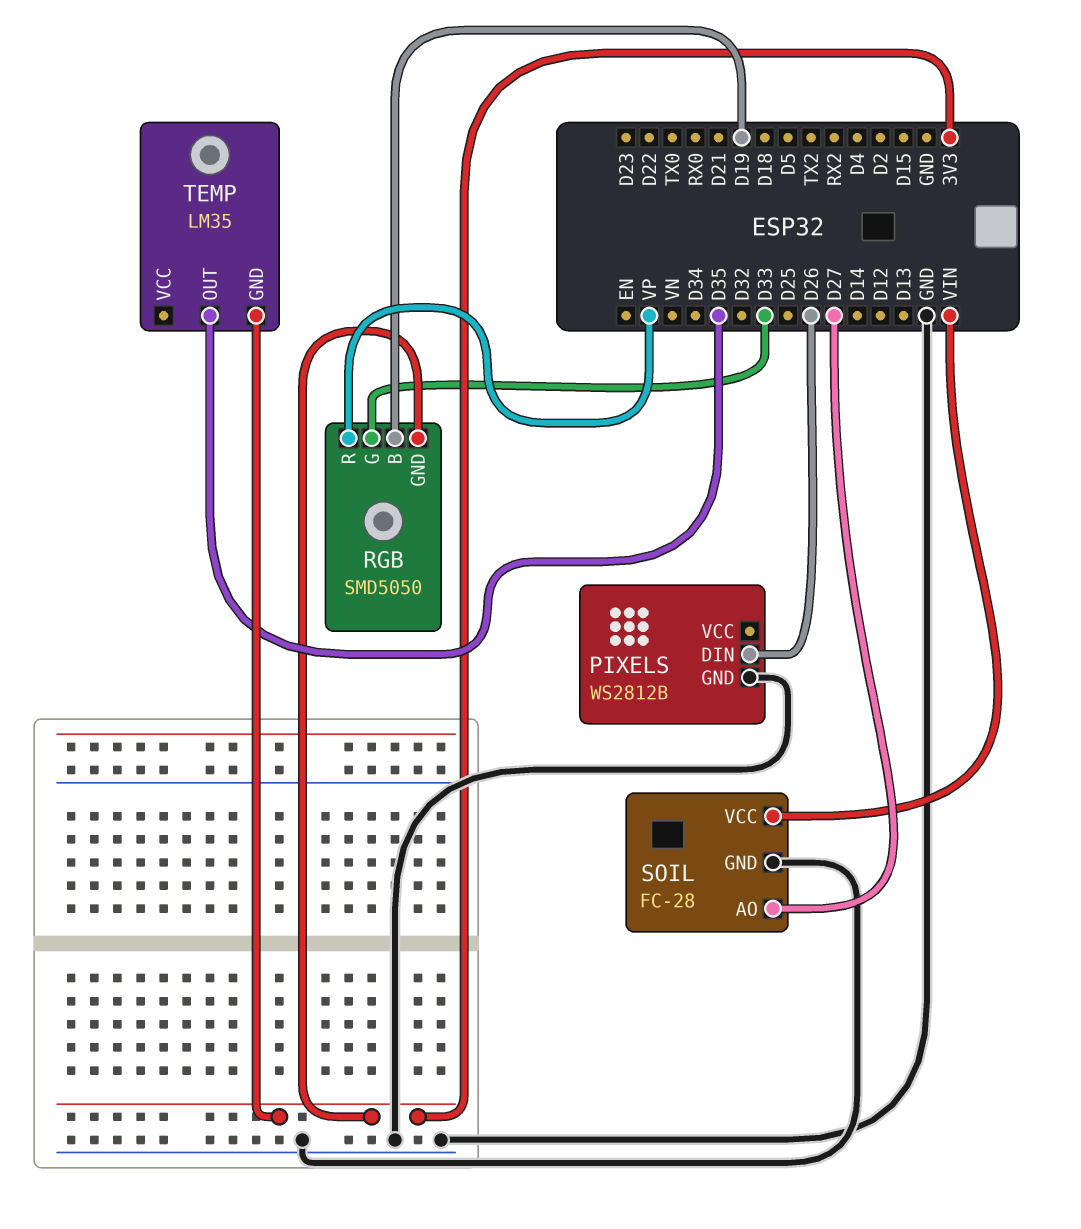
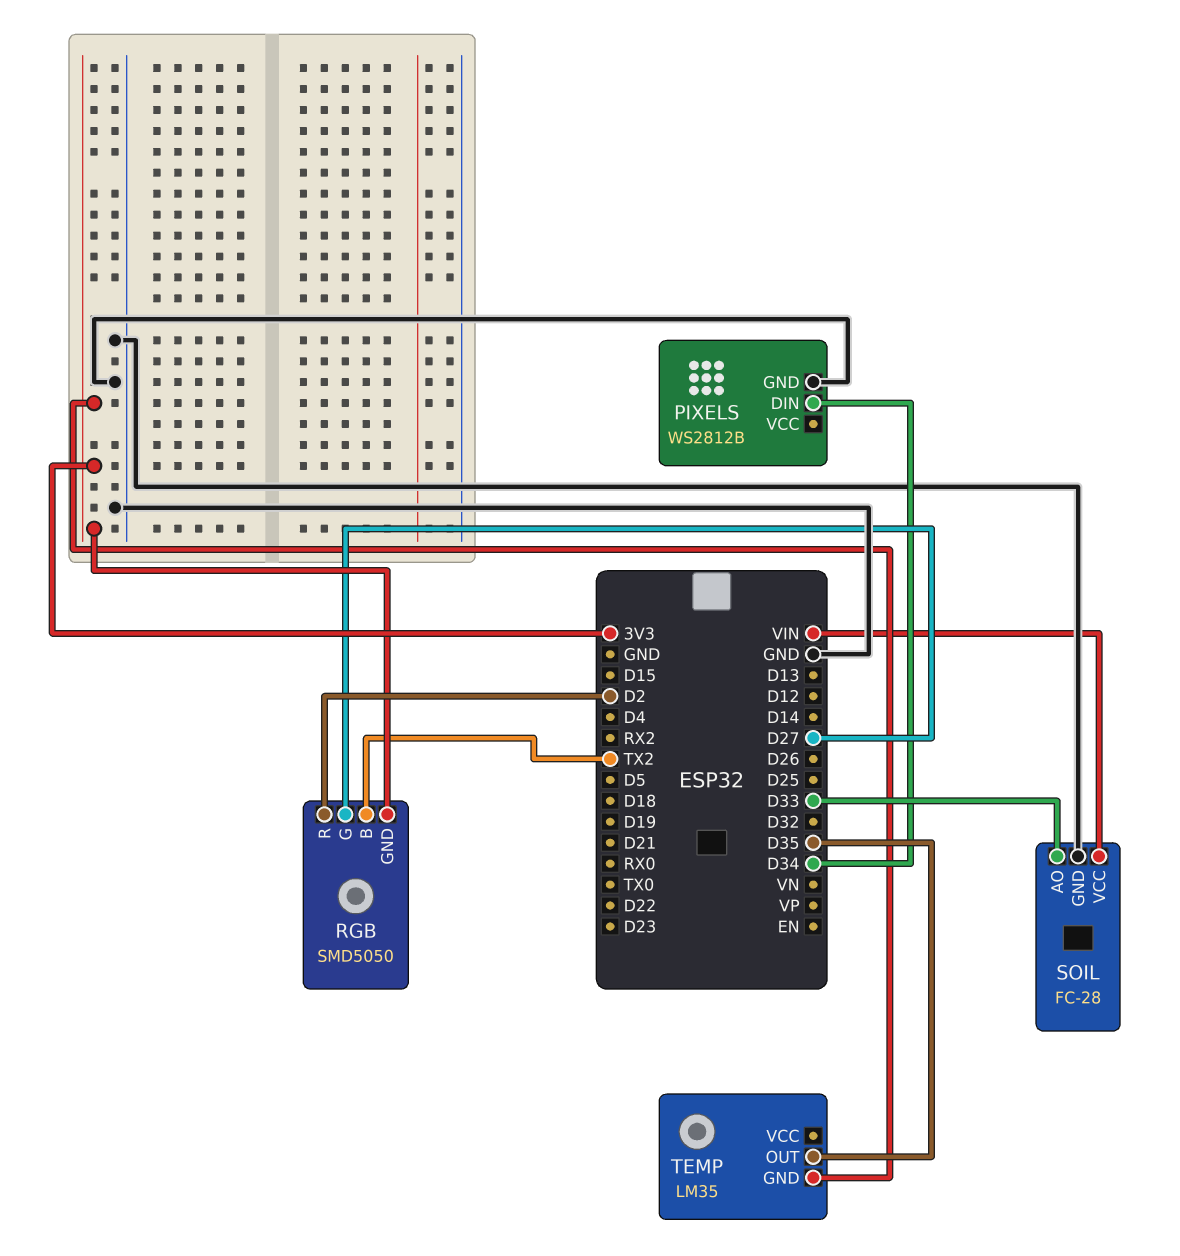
PIXELS pin DIN: D26 -> D34
RGB pin B: D19 -> TX2
RGB pin G: D33 -> D27
RGB pin R: VP -> D2
SOIL pin AO: D27 -> D33

